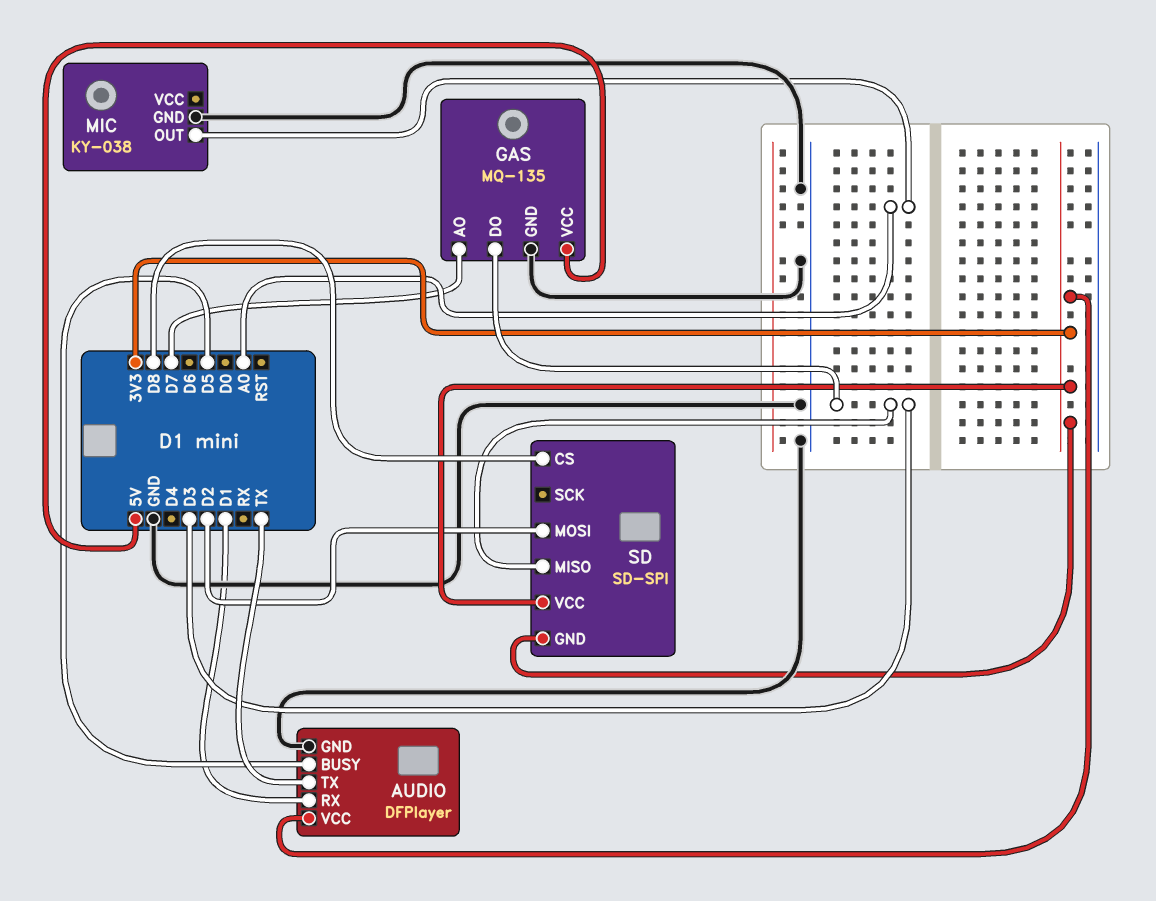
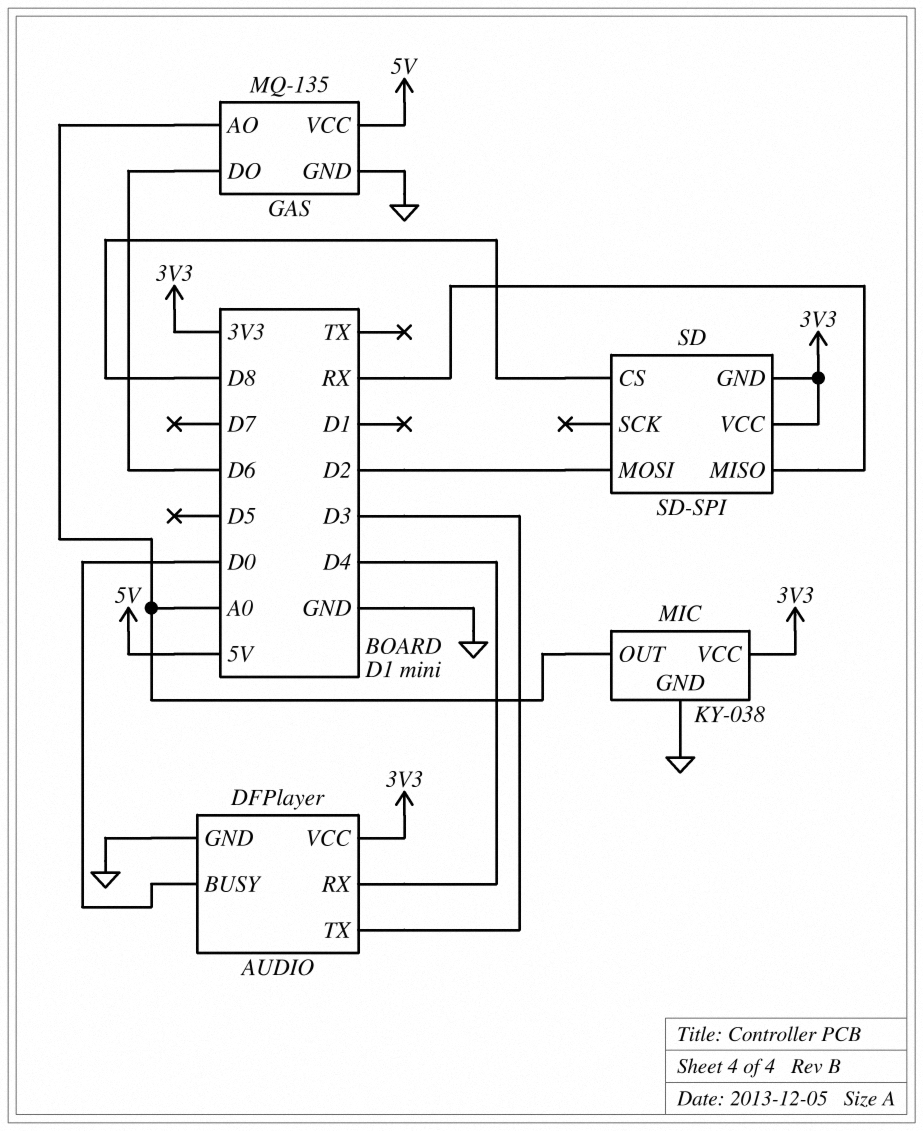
AUDIO pin BUSY: D5 -> D0
AUDIO pin RX: D1 -> D4
AUDIO pin TX: TX -> D3
GAS pin AO: D7 -> A0
GAS pin DO: D3 -> D6
MIC pin VCC: none -> 3V3
SD pin MISO: D3 -> RX

